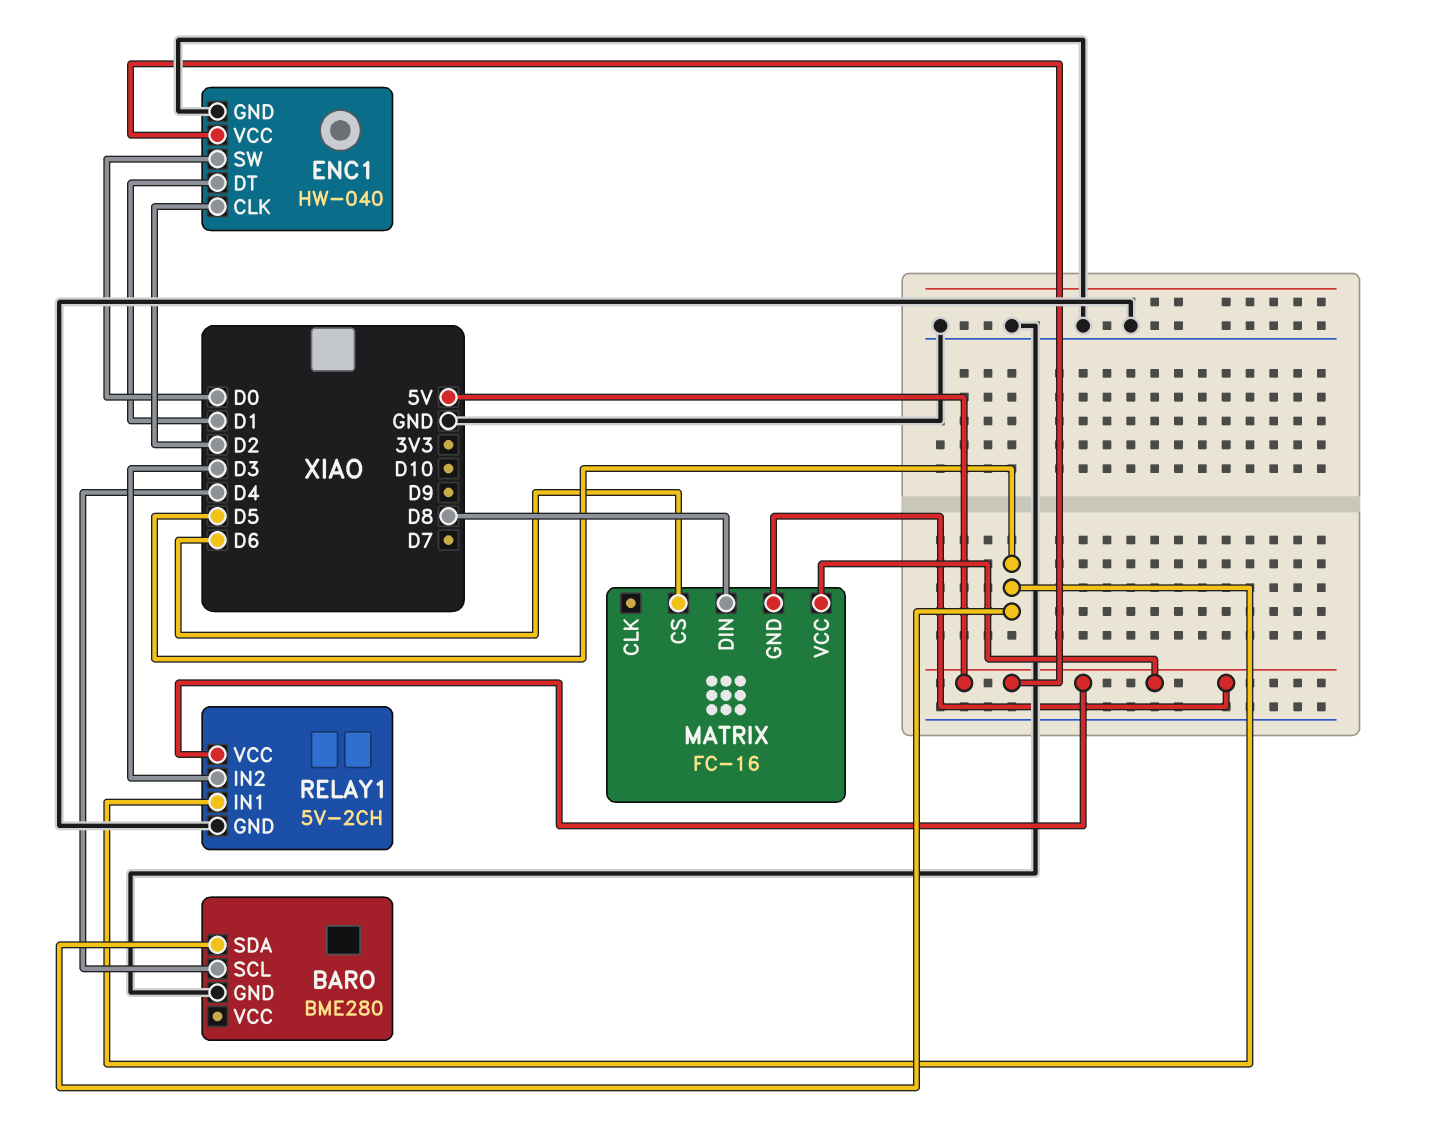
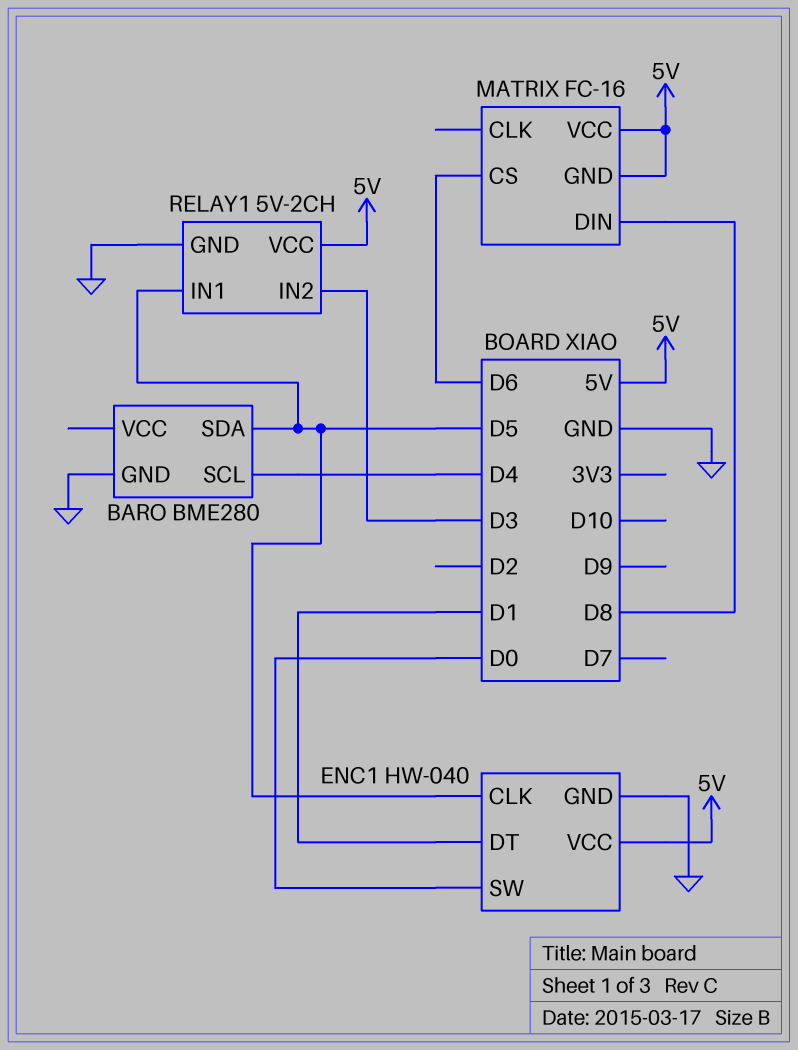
ENC1 pin CLK: D2 -> D5

